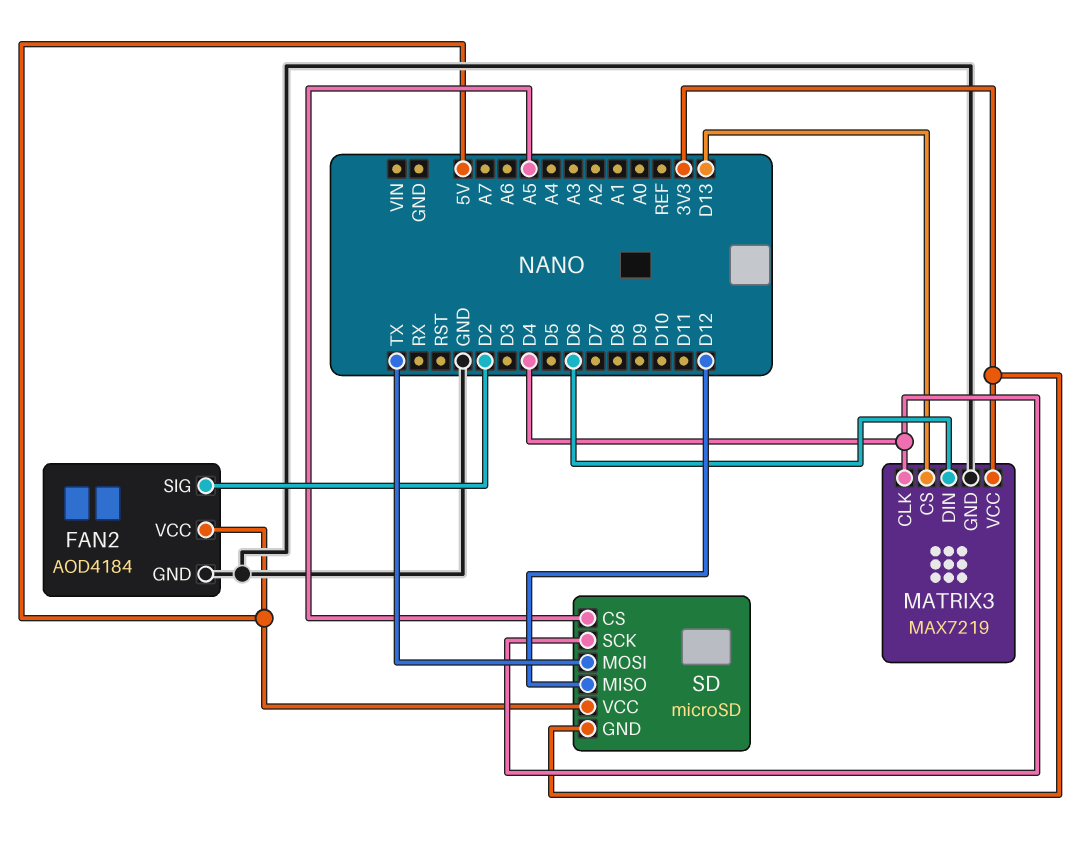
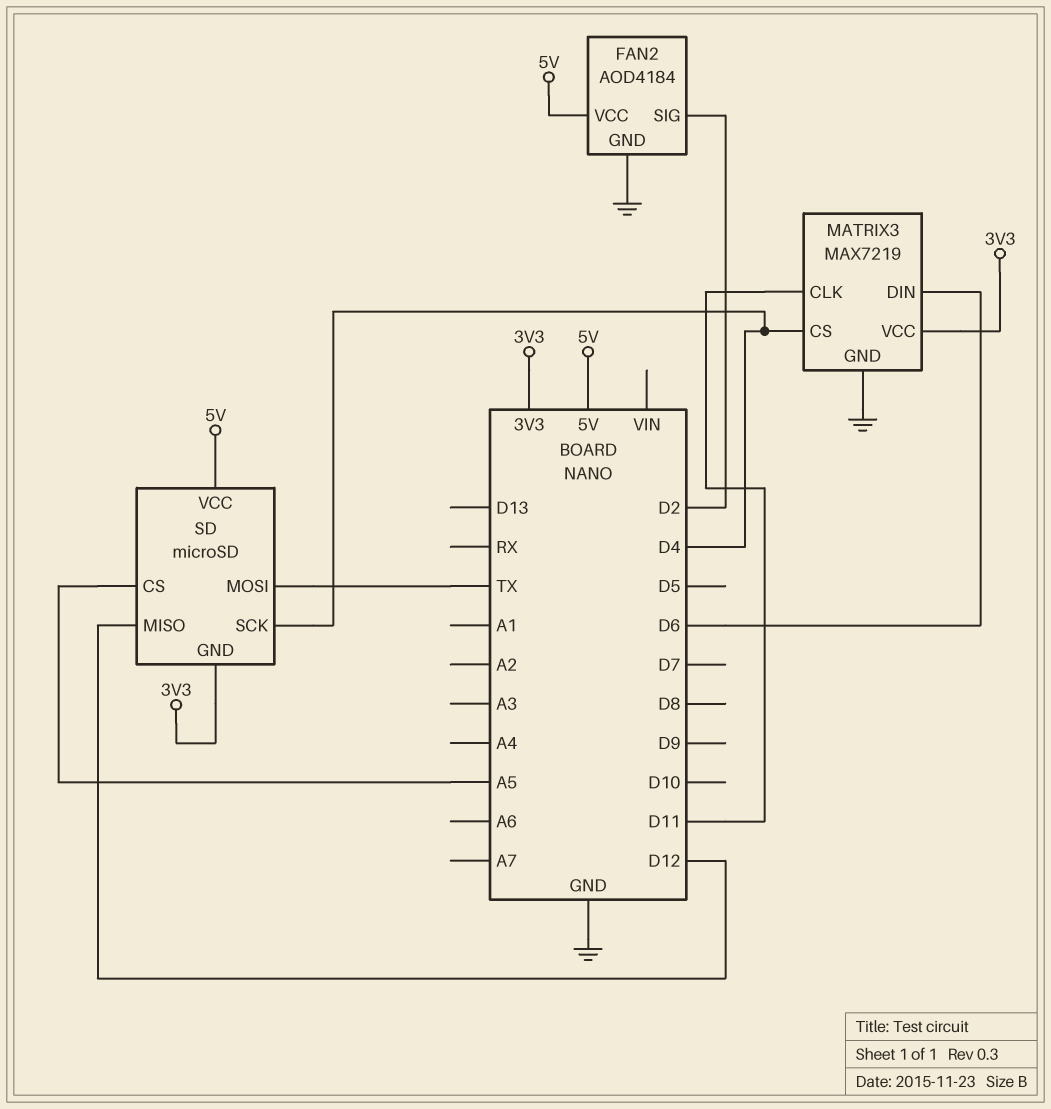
MATRIX3 pin CLK: D4 -> D11
MATRIX3 pin CS: D13 -> D4

